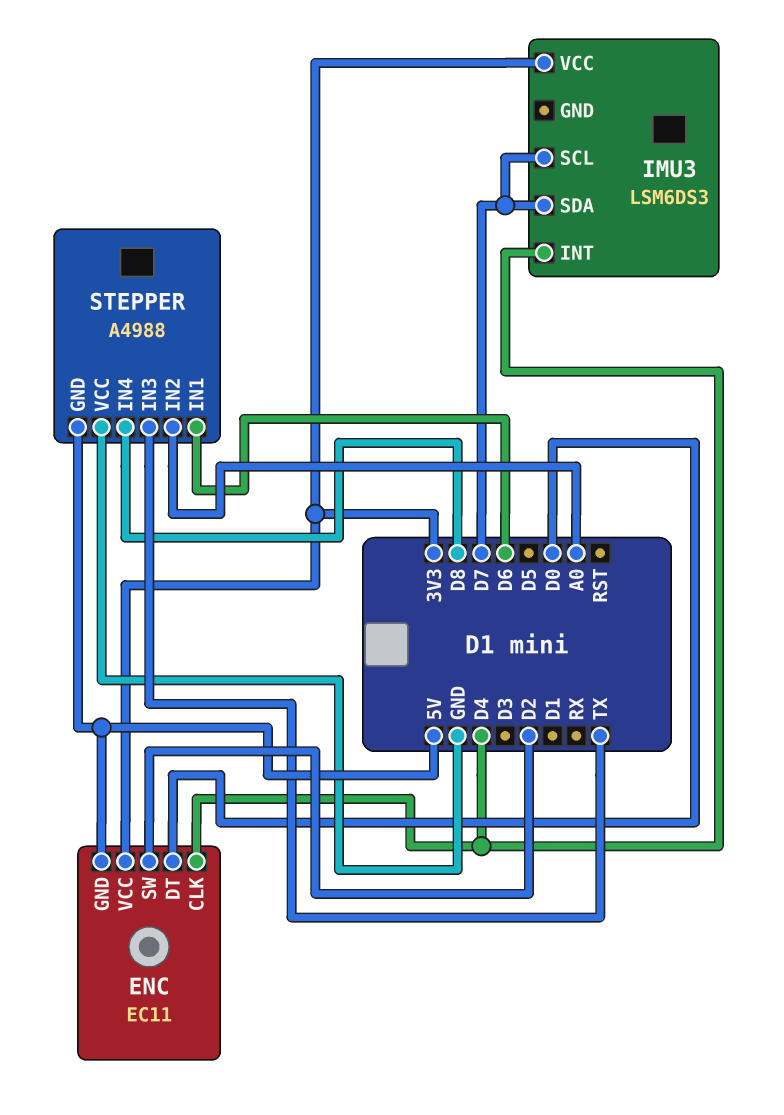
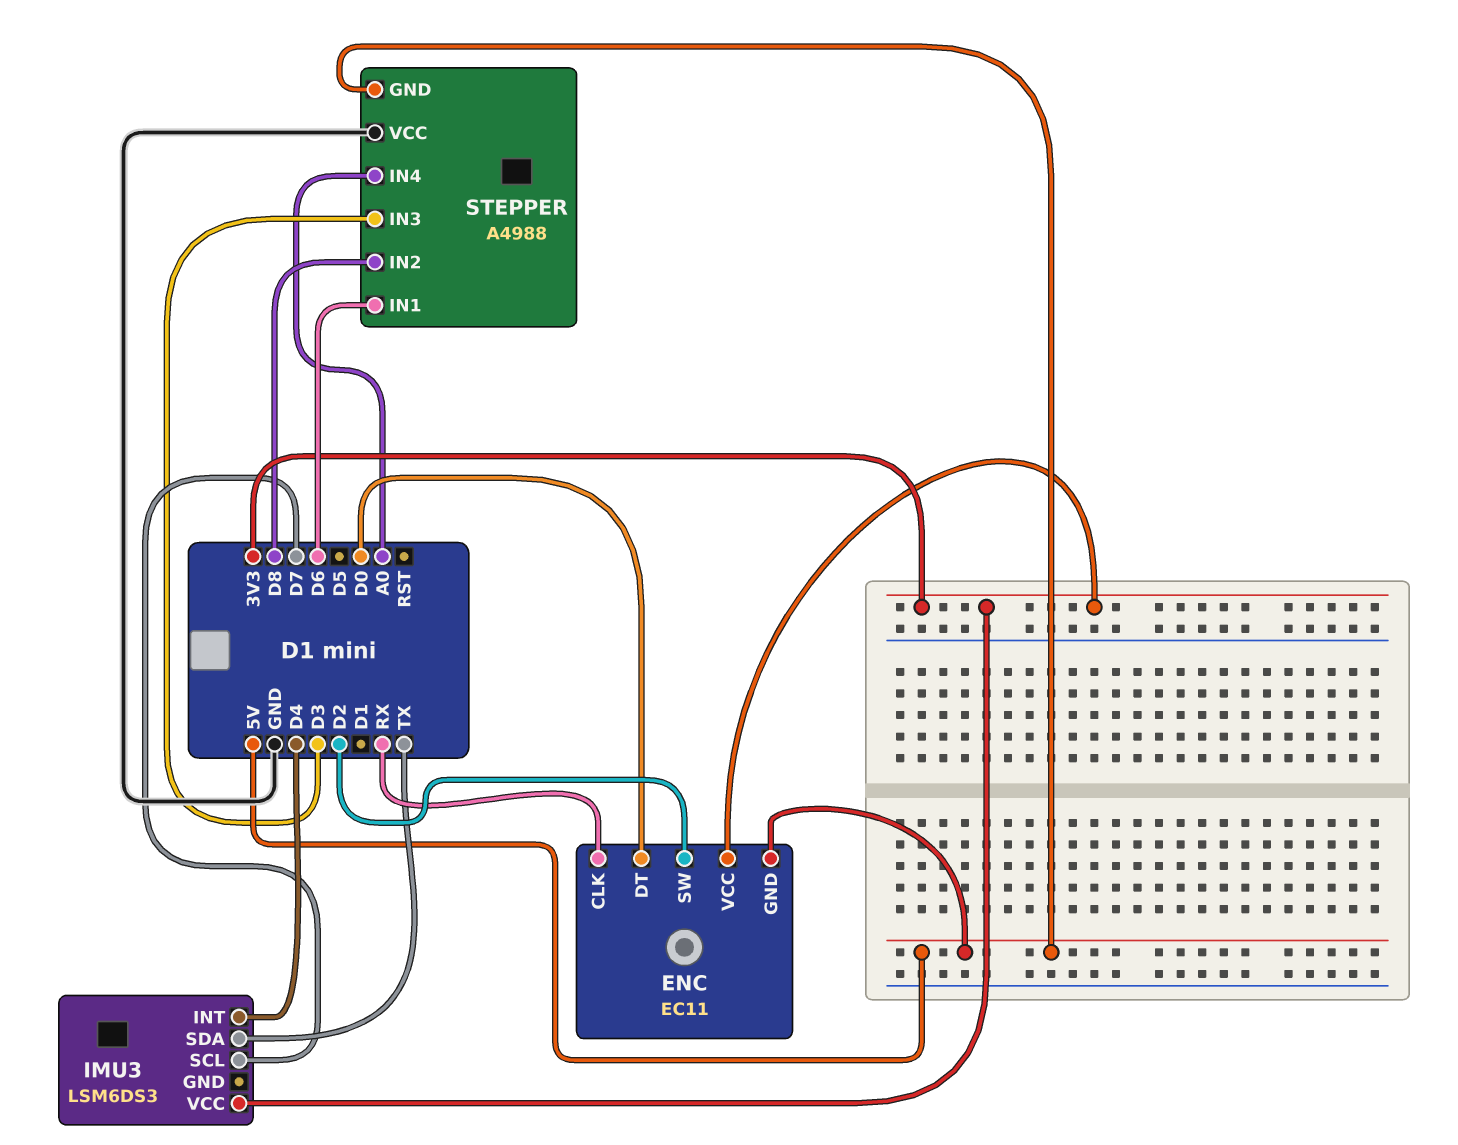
ENC pin CLK: D4 -> RX
IMU3 pin SDA: D7 -> TX
STEPPER pin IN2: A0 -> D8
STEPPER pin IN3: TX -> D3
STEPPER pin IN4: D8 -> A0

